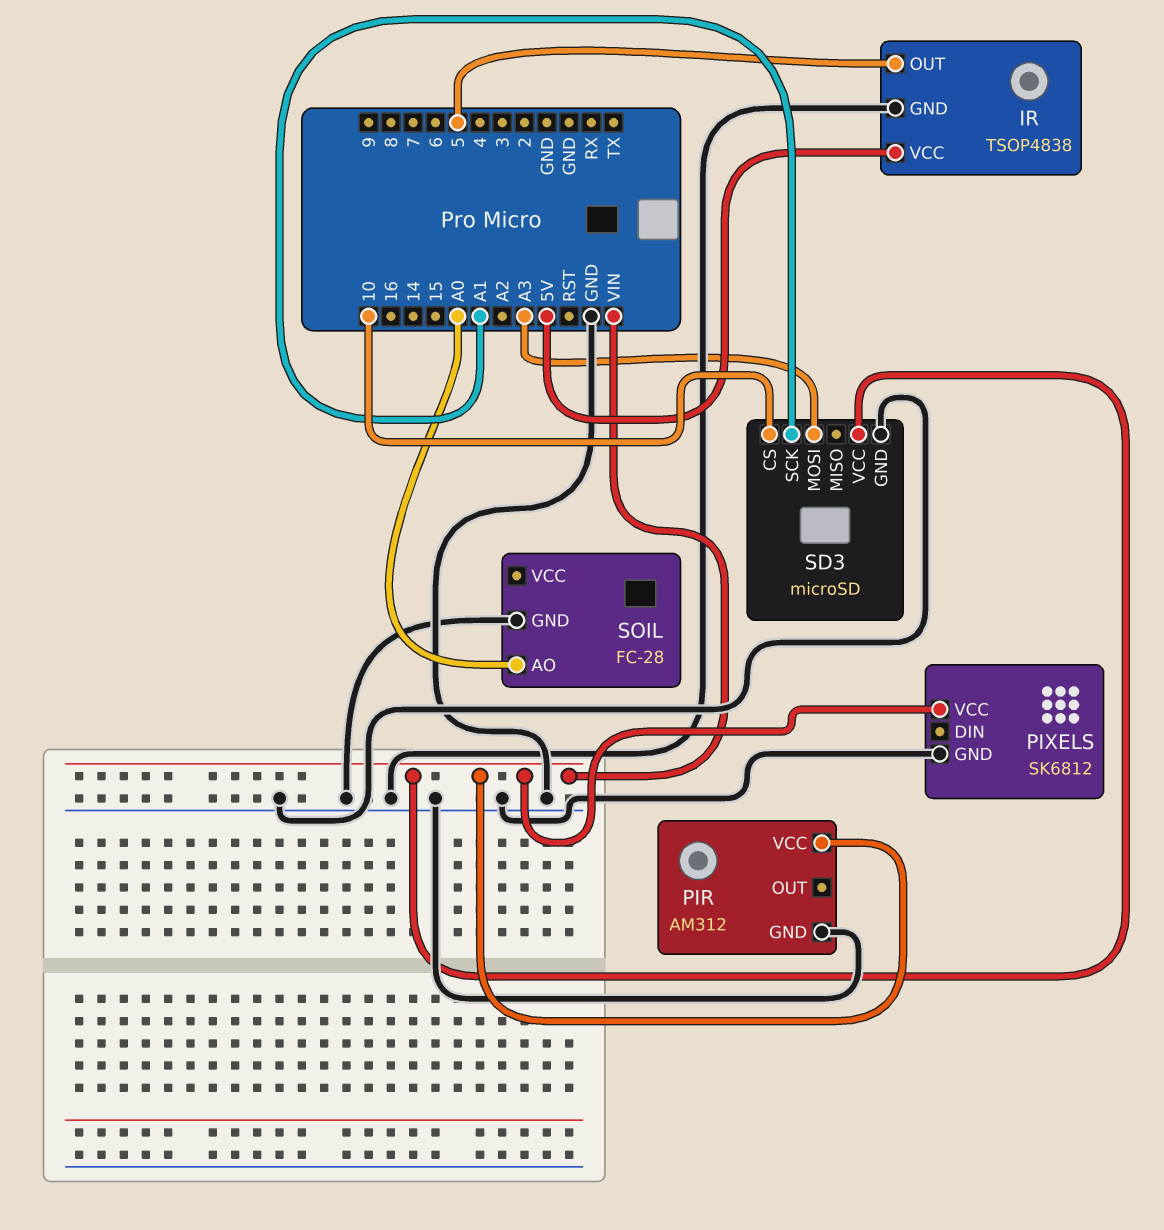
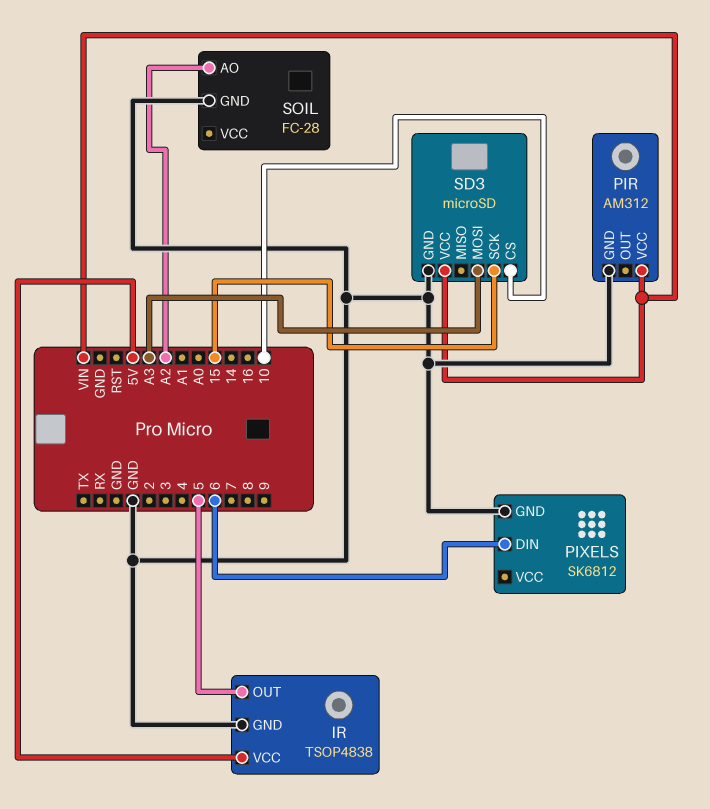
PIXELS pin DIN: none -> 6
PIXELS pin VCC: VIN -> none
SD3 pin SCK: A1 -> 15
SOIL pin AO: A0 -> A2

